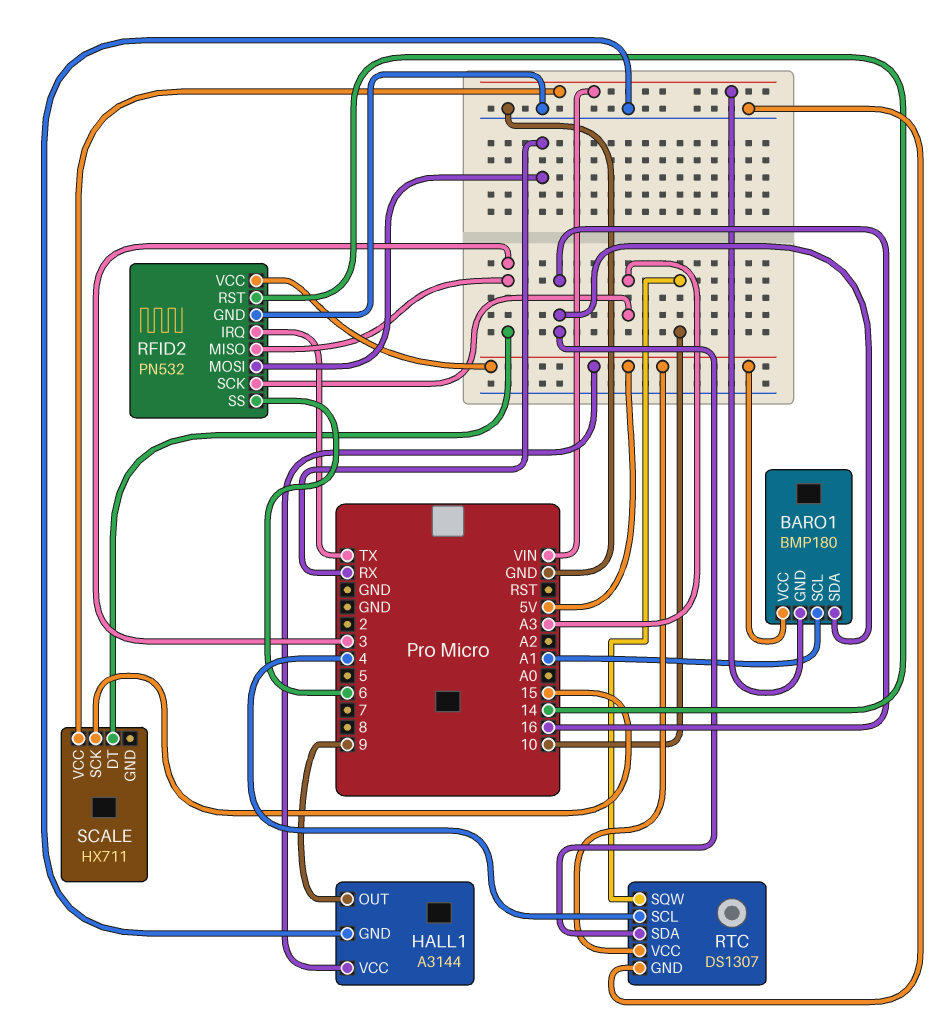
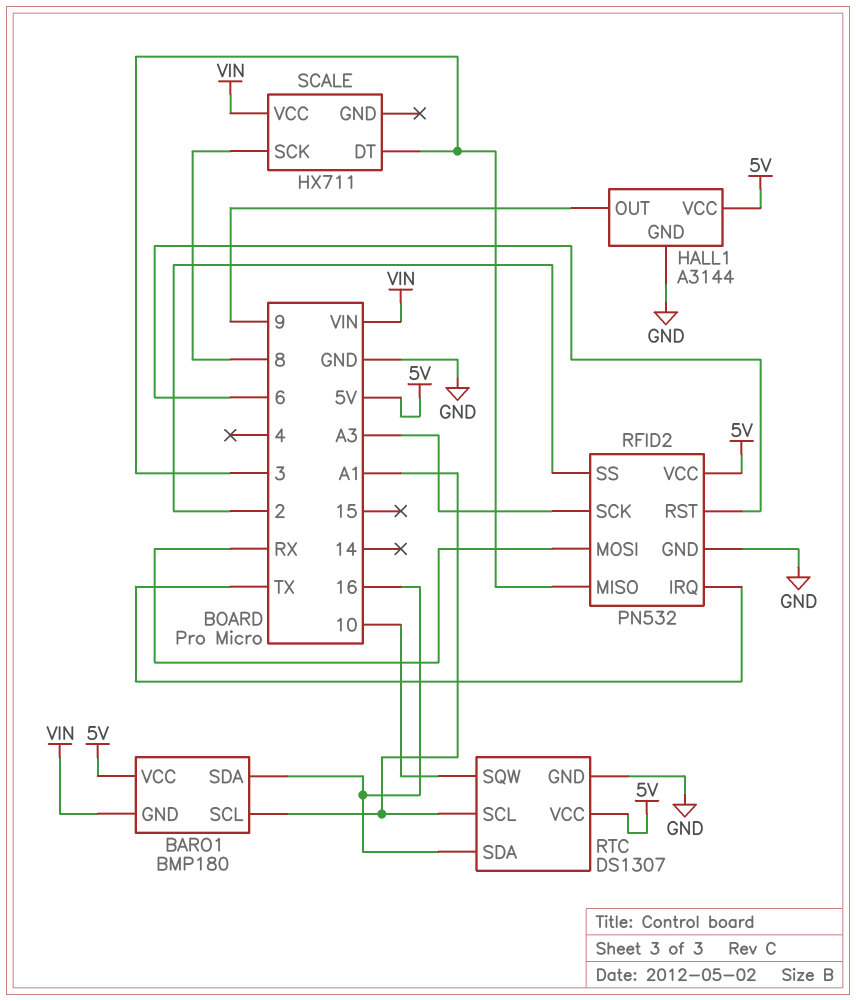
RFID2 pin RST: 14 -> 6
RFID2 pin SS: 6 -> 2
RTC pin SCL: 4 -> A1
SCALE pin SCK: 15 -> 8

